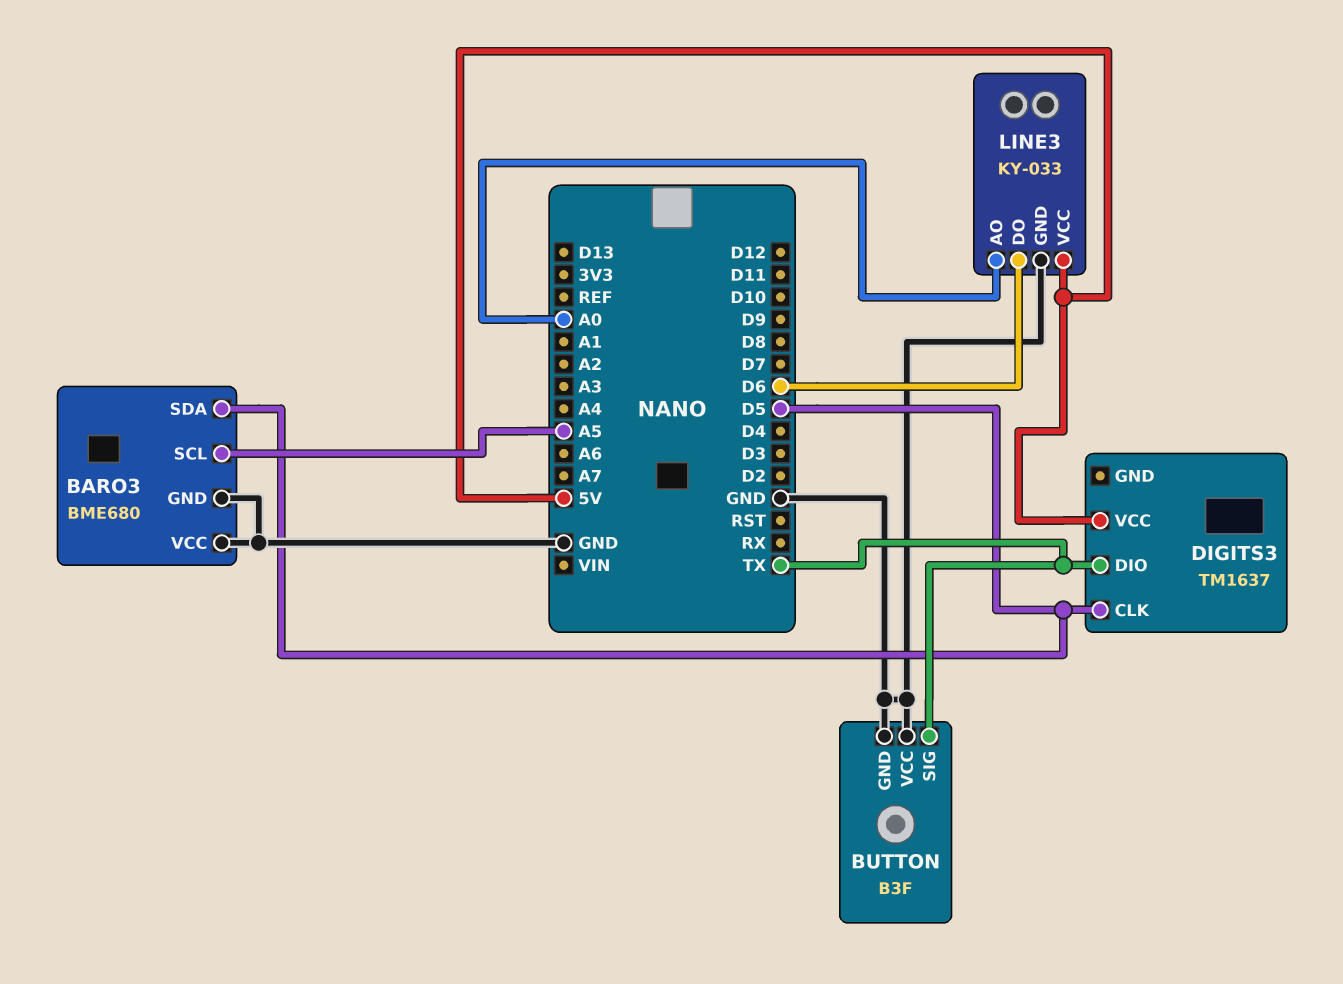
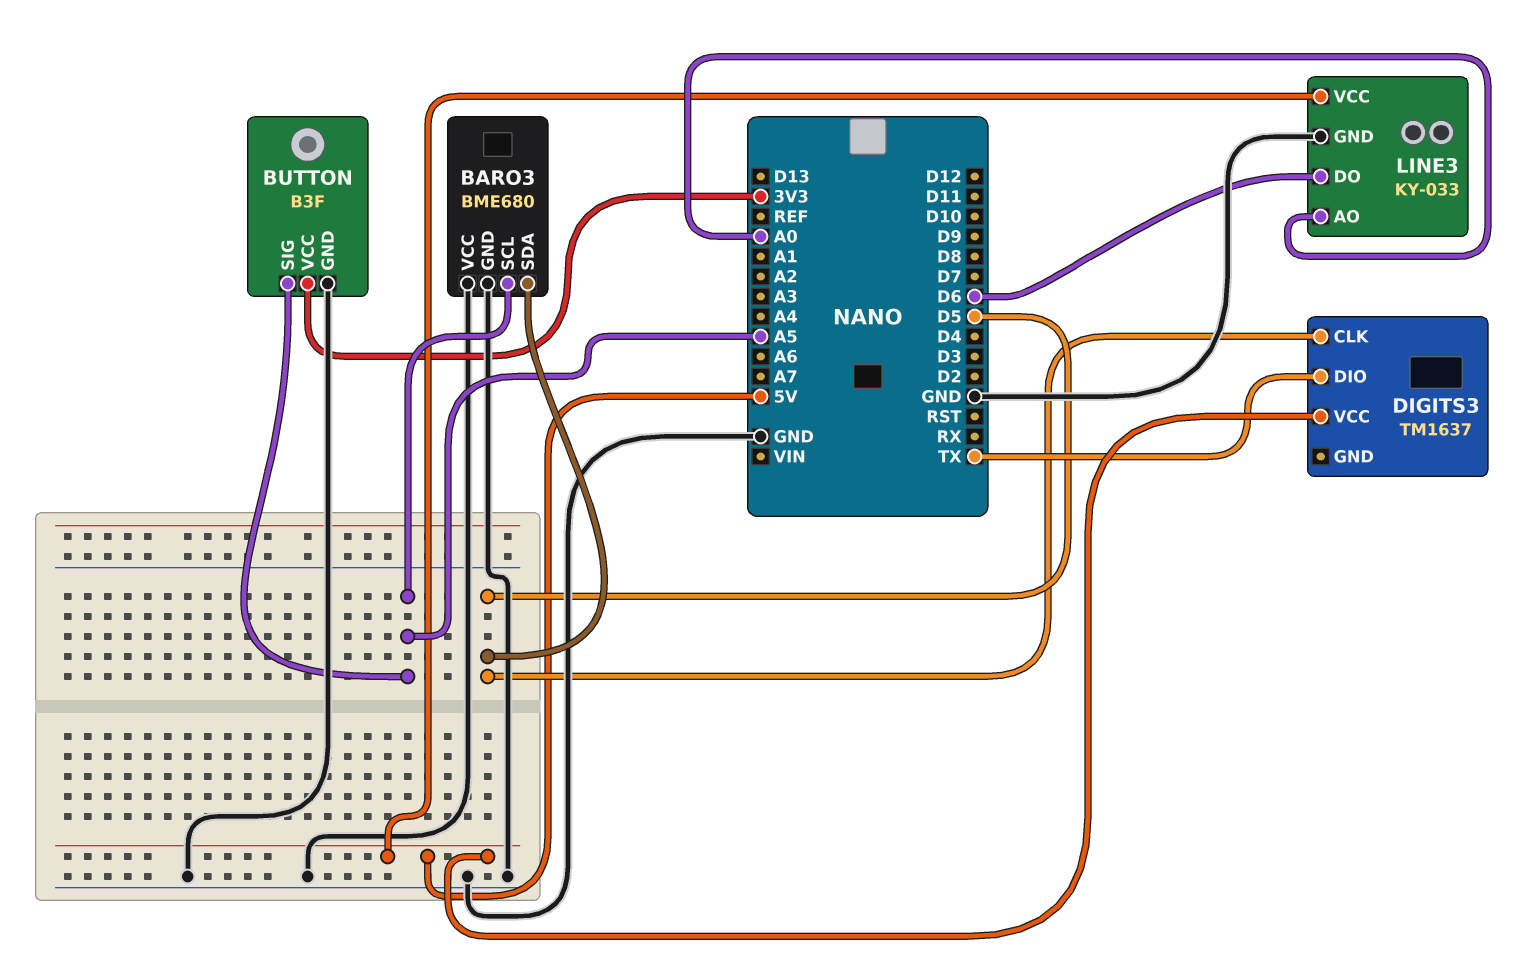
BUTTON pin SIG: TX -> A5
BUTTON pin VCC: GND -> 3V3

